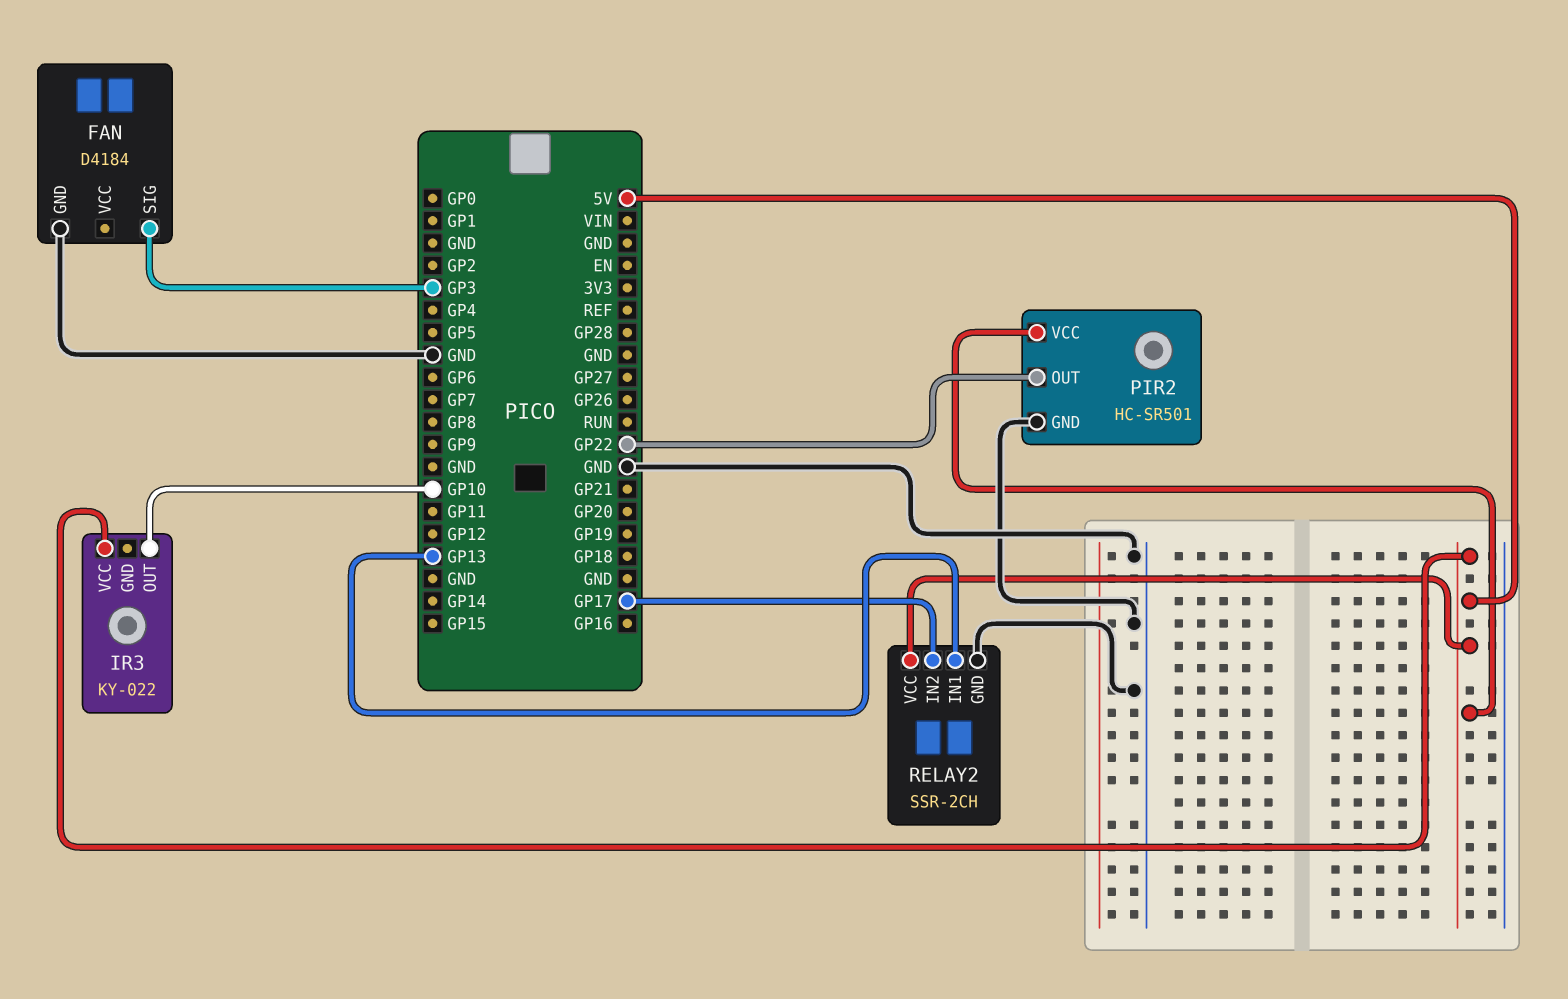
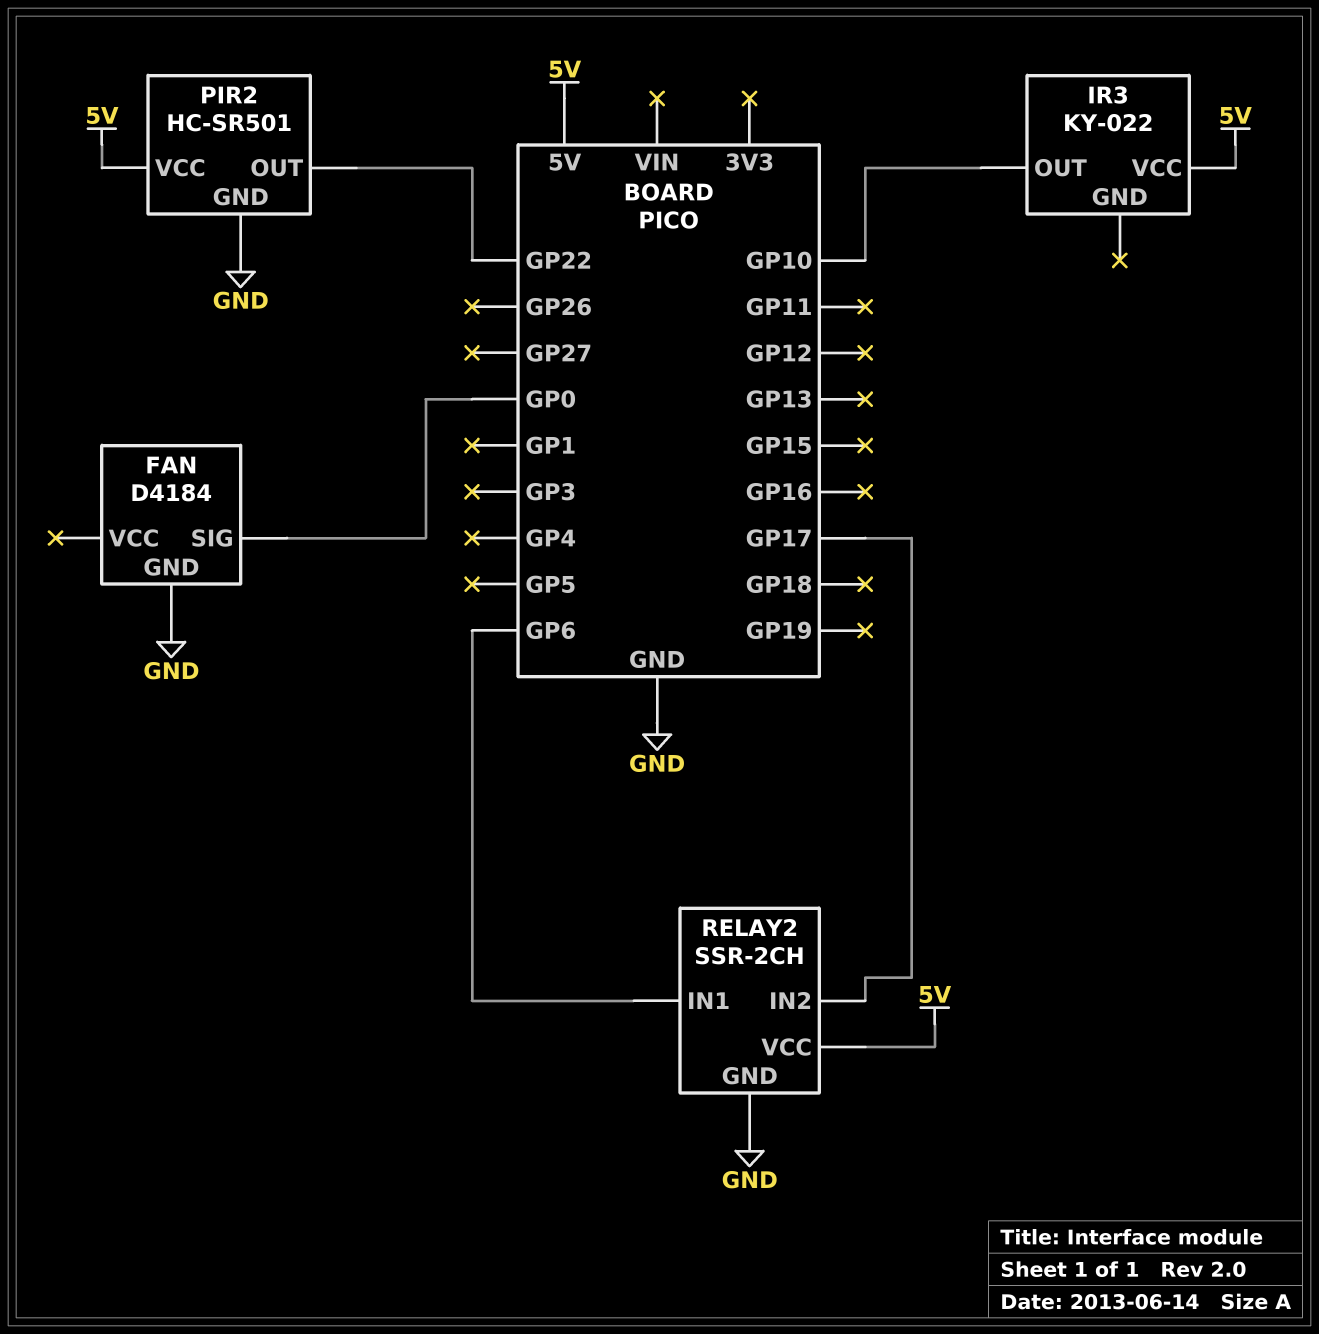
FAN pin SIG: GP3 -> GP0
RELAY2 pin IN1: GP13 -> GP6

